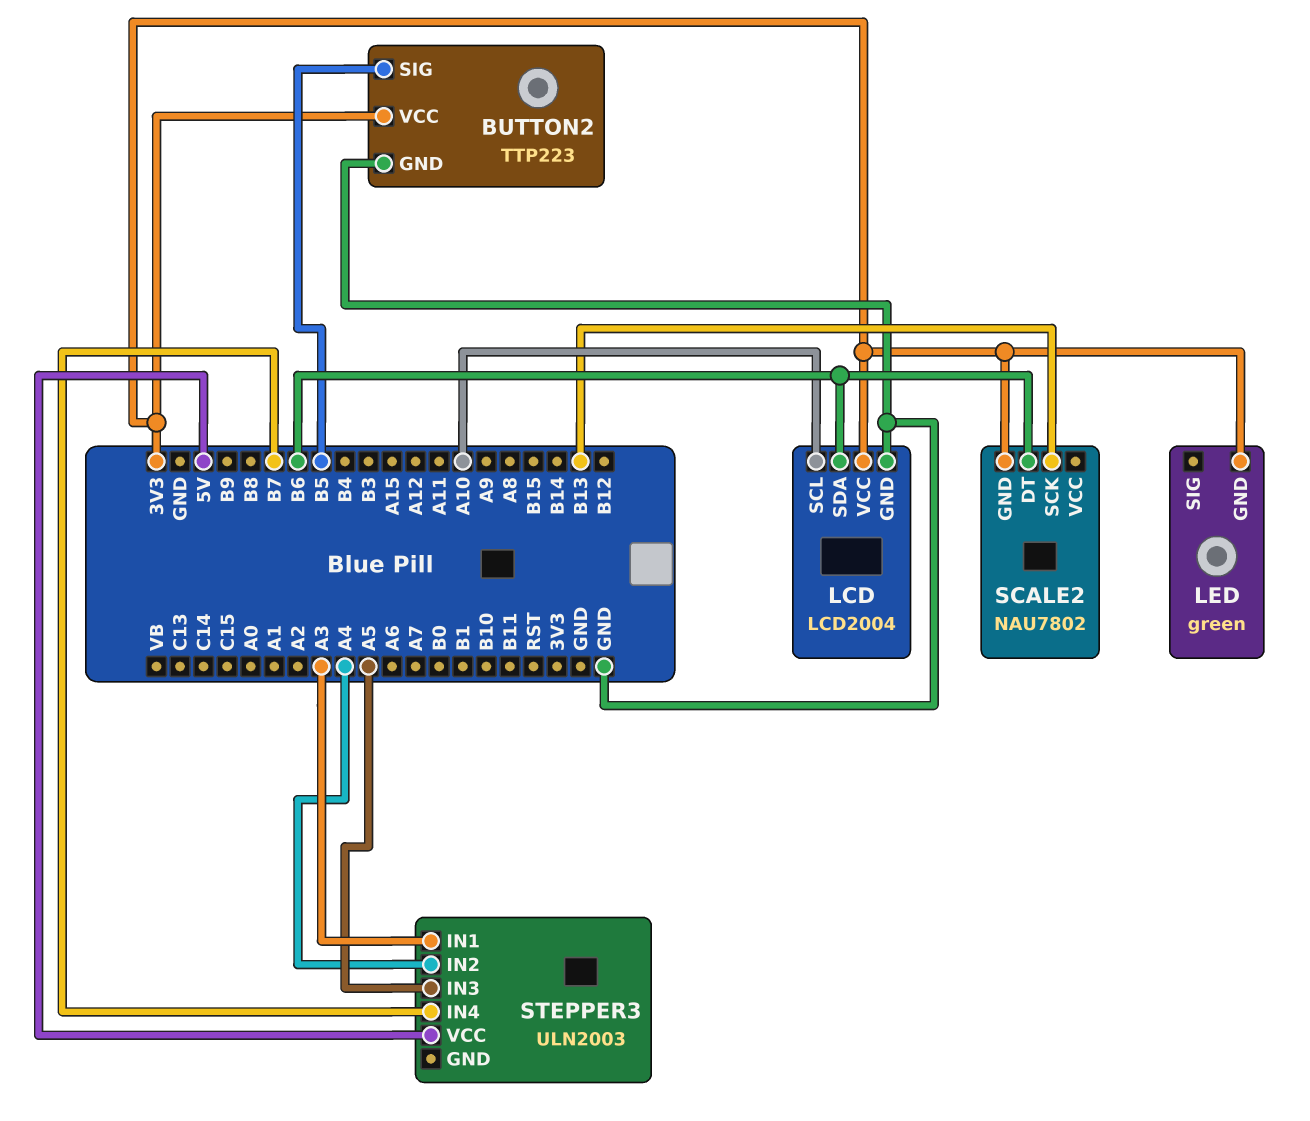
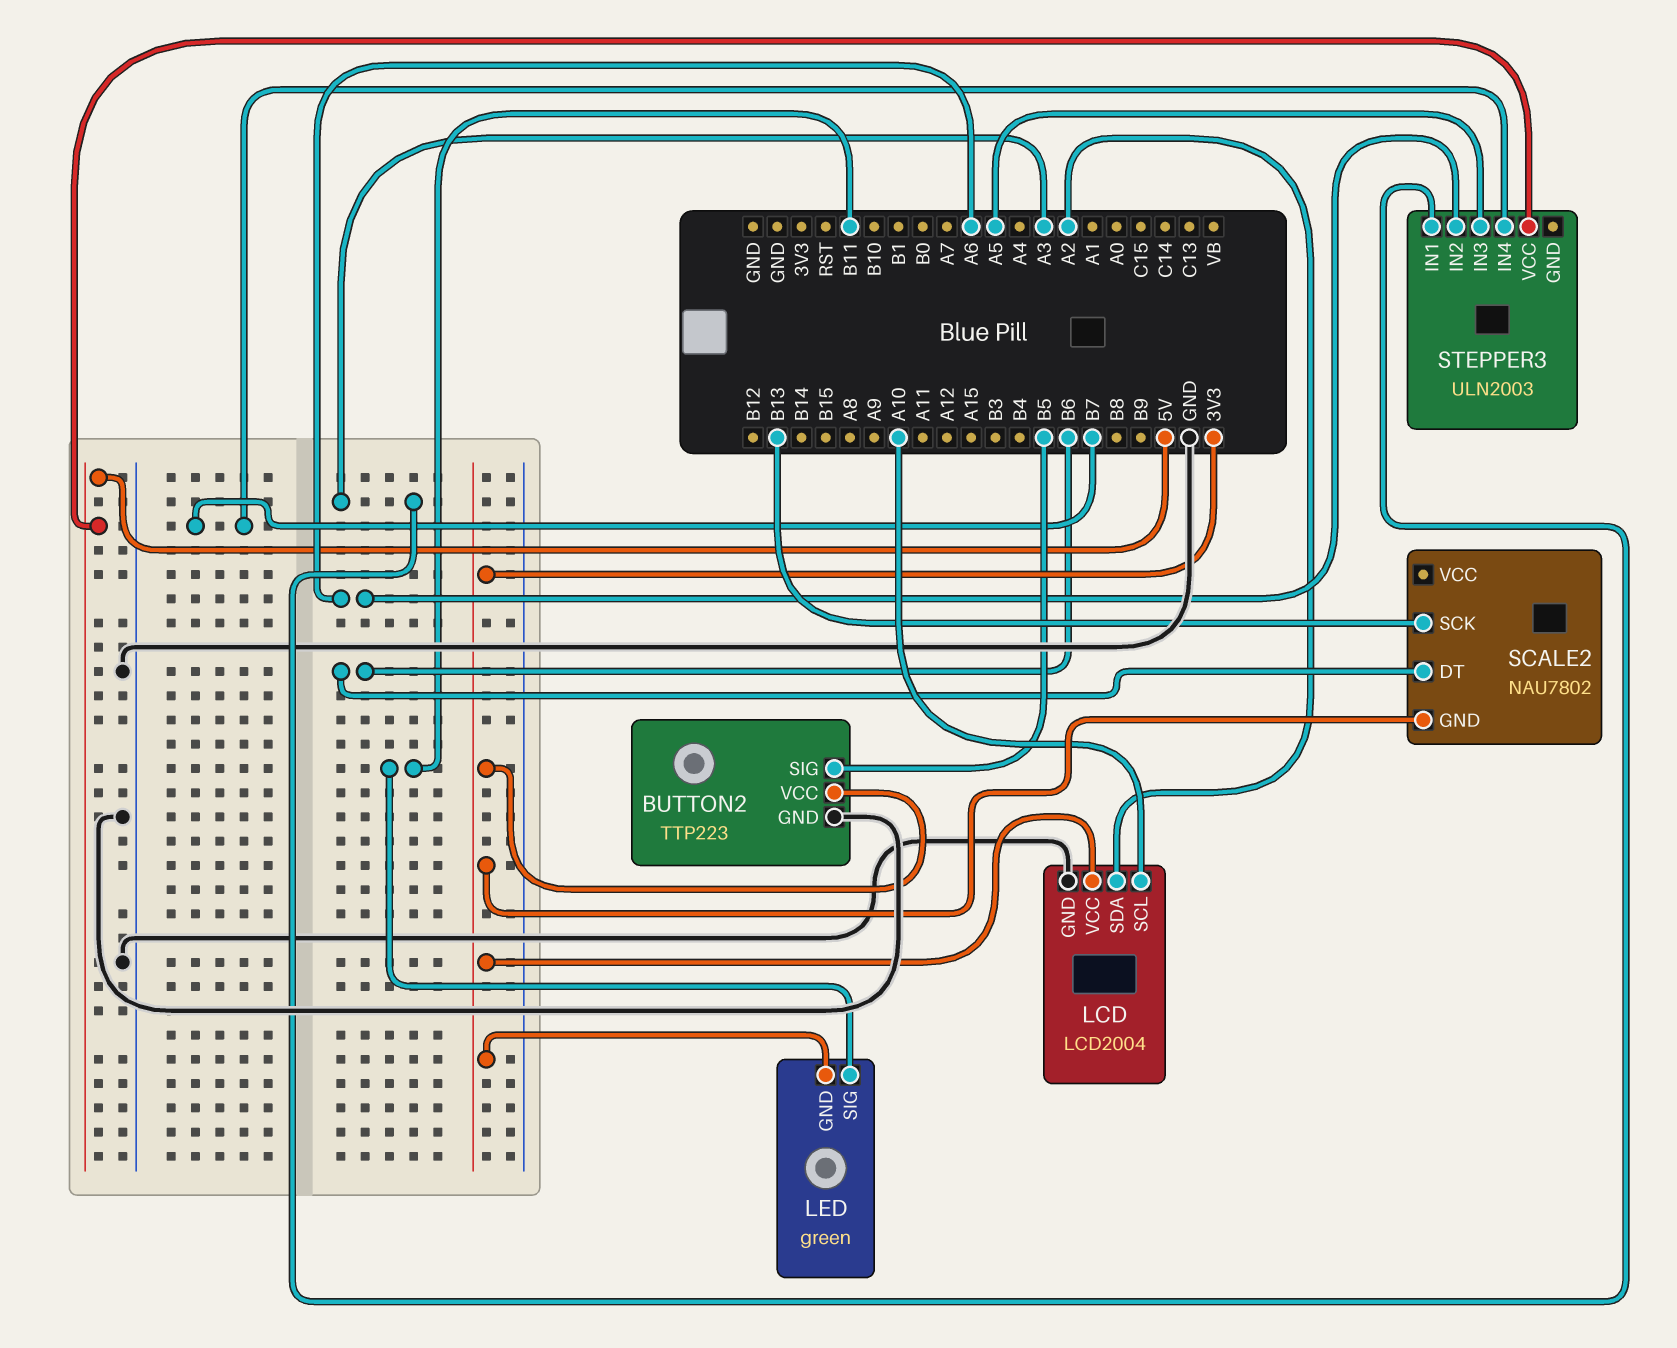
LCD pin SDA: B6 -> A2
LED pin SIG: none -> B11
STEPPER3 pin IN2: A4 -> A6

